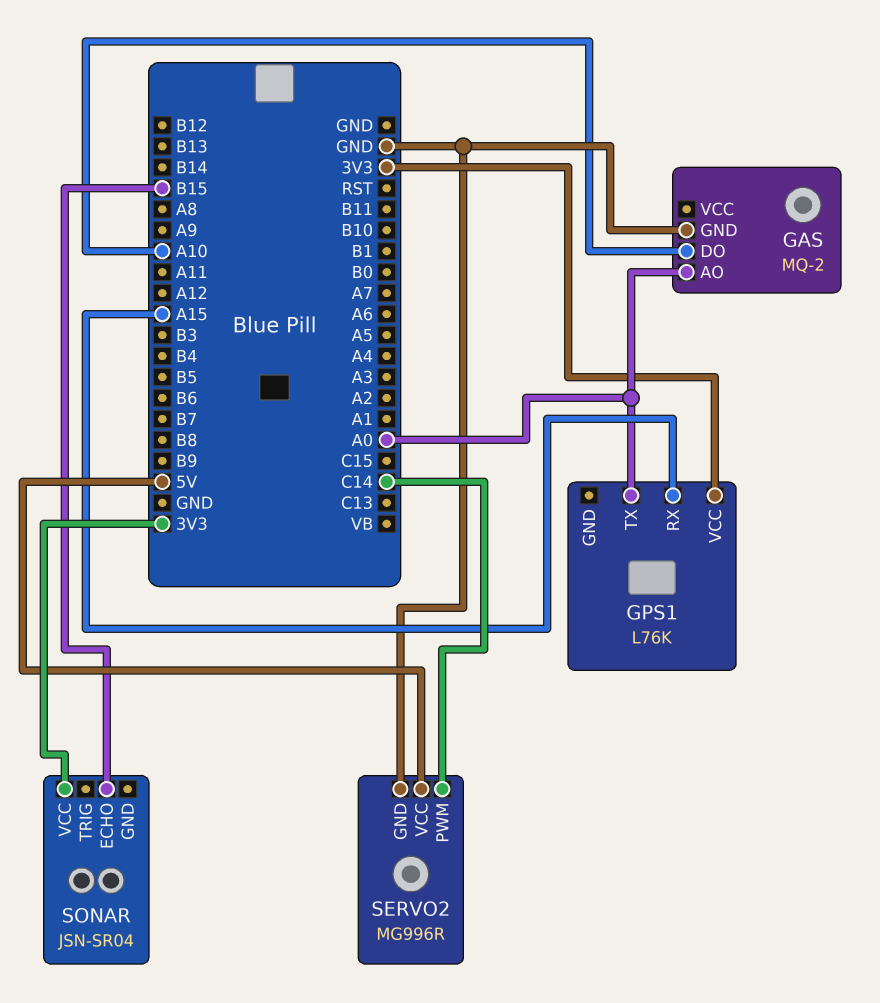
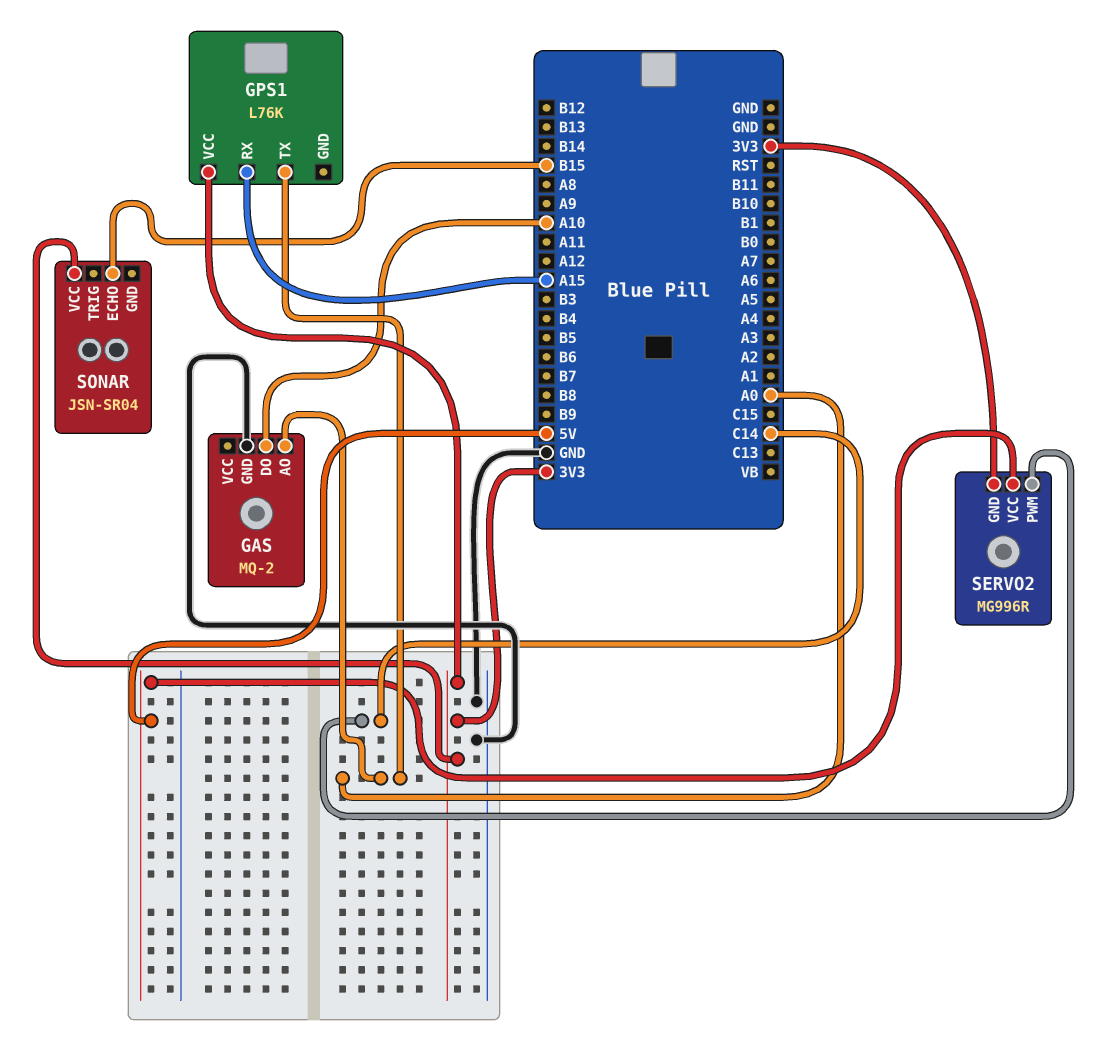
SERVO2 pin GND: GND -> 3V3

